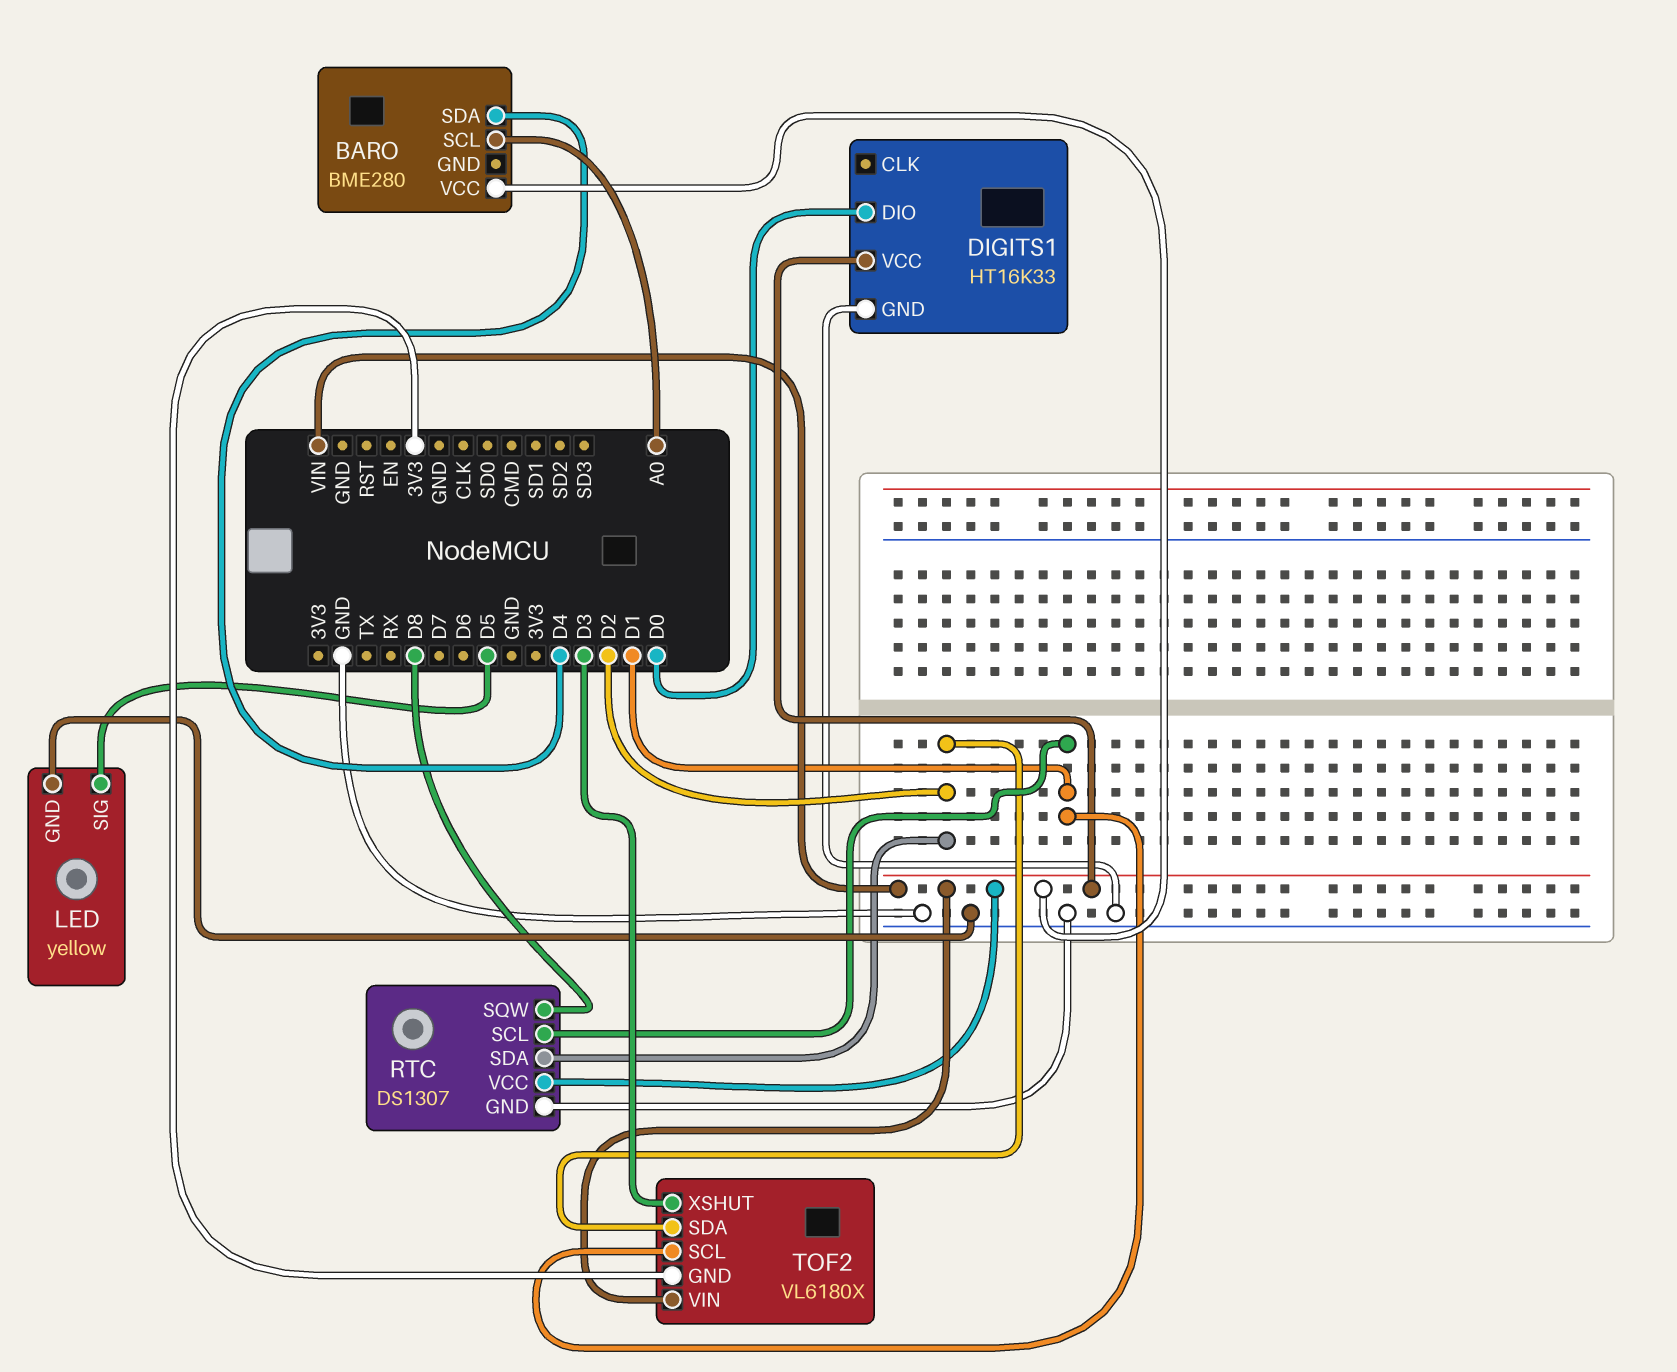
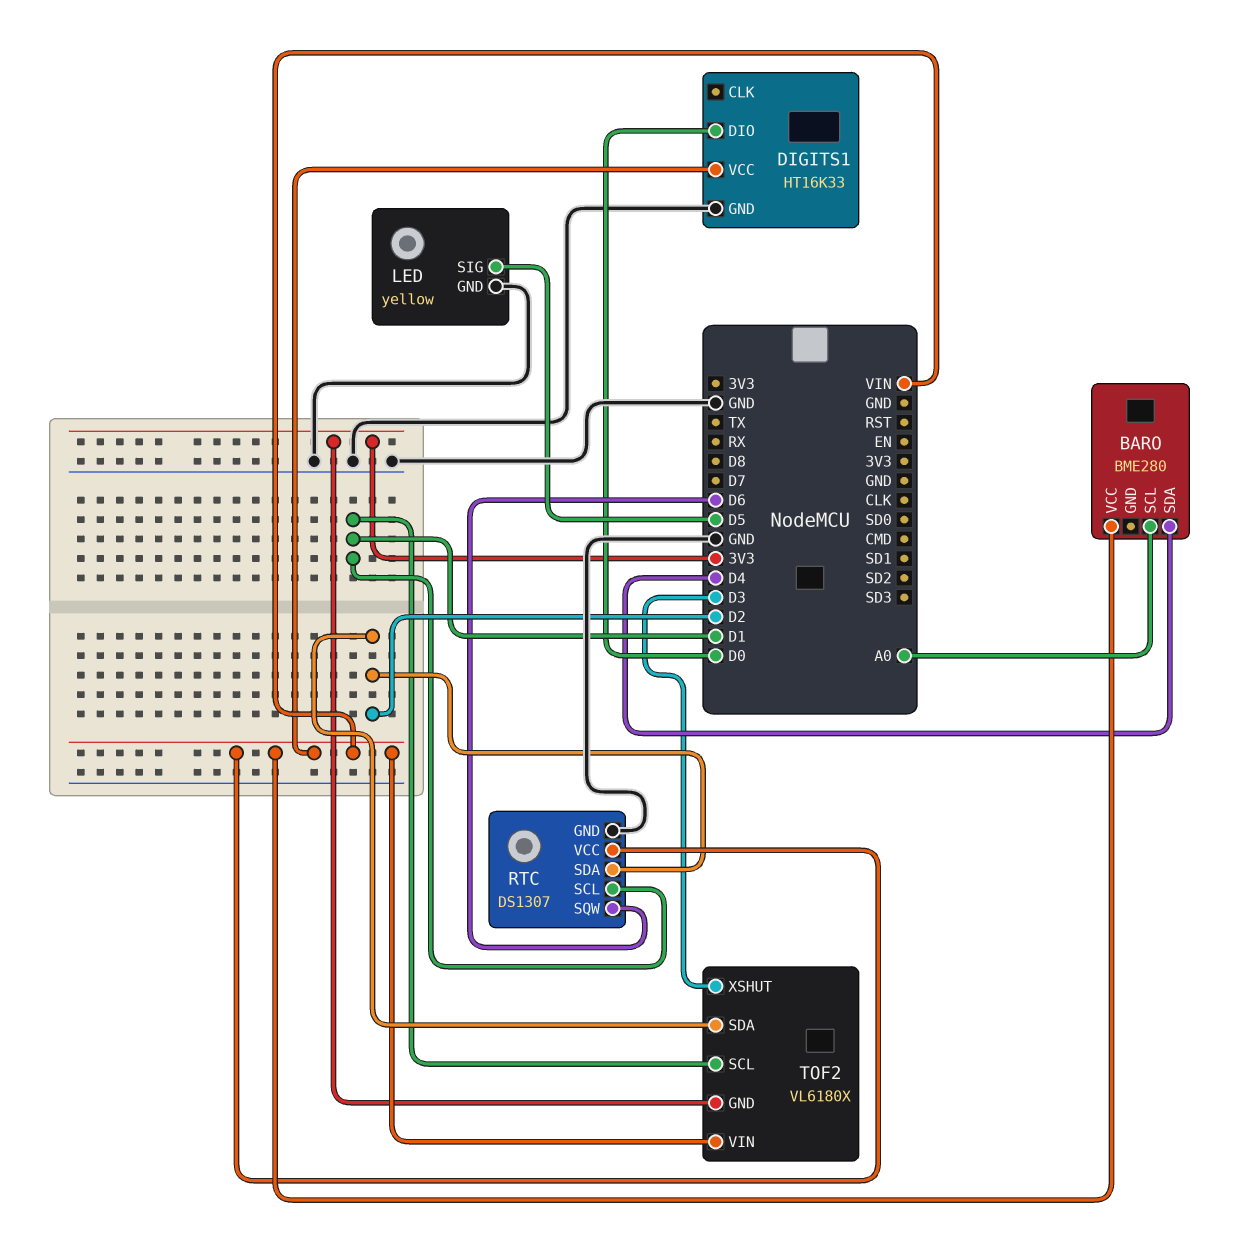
RTC pin SQW: D8 -> D6

